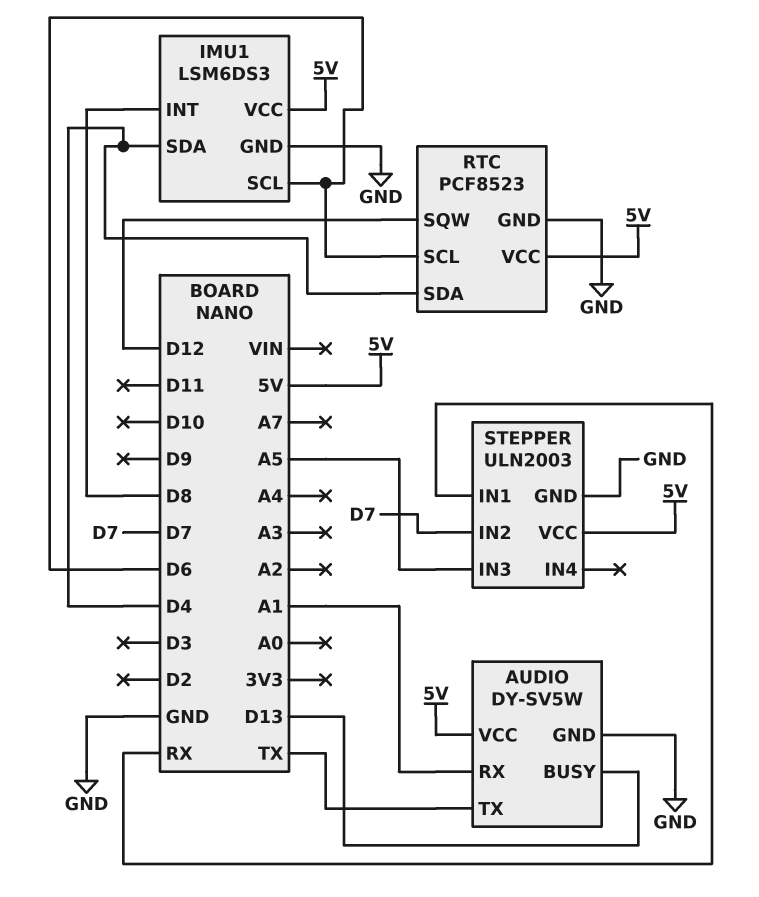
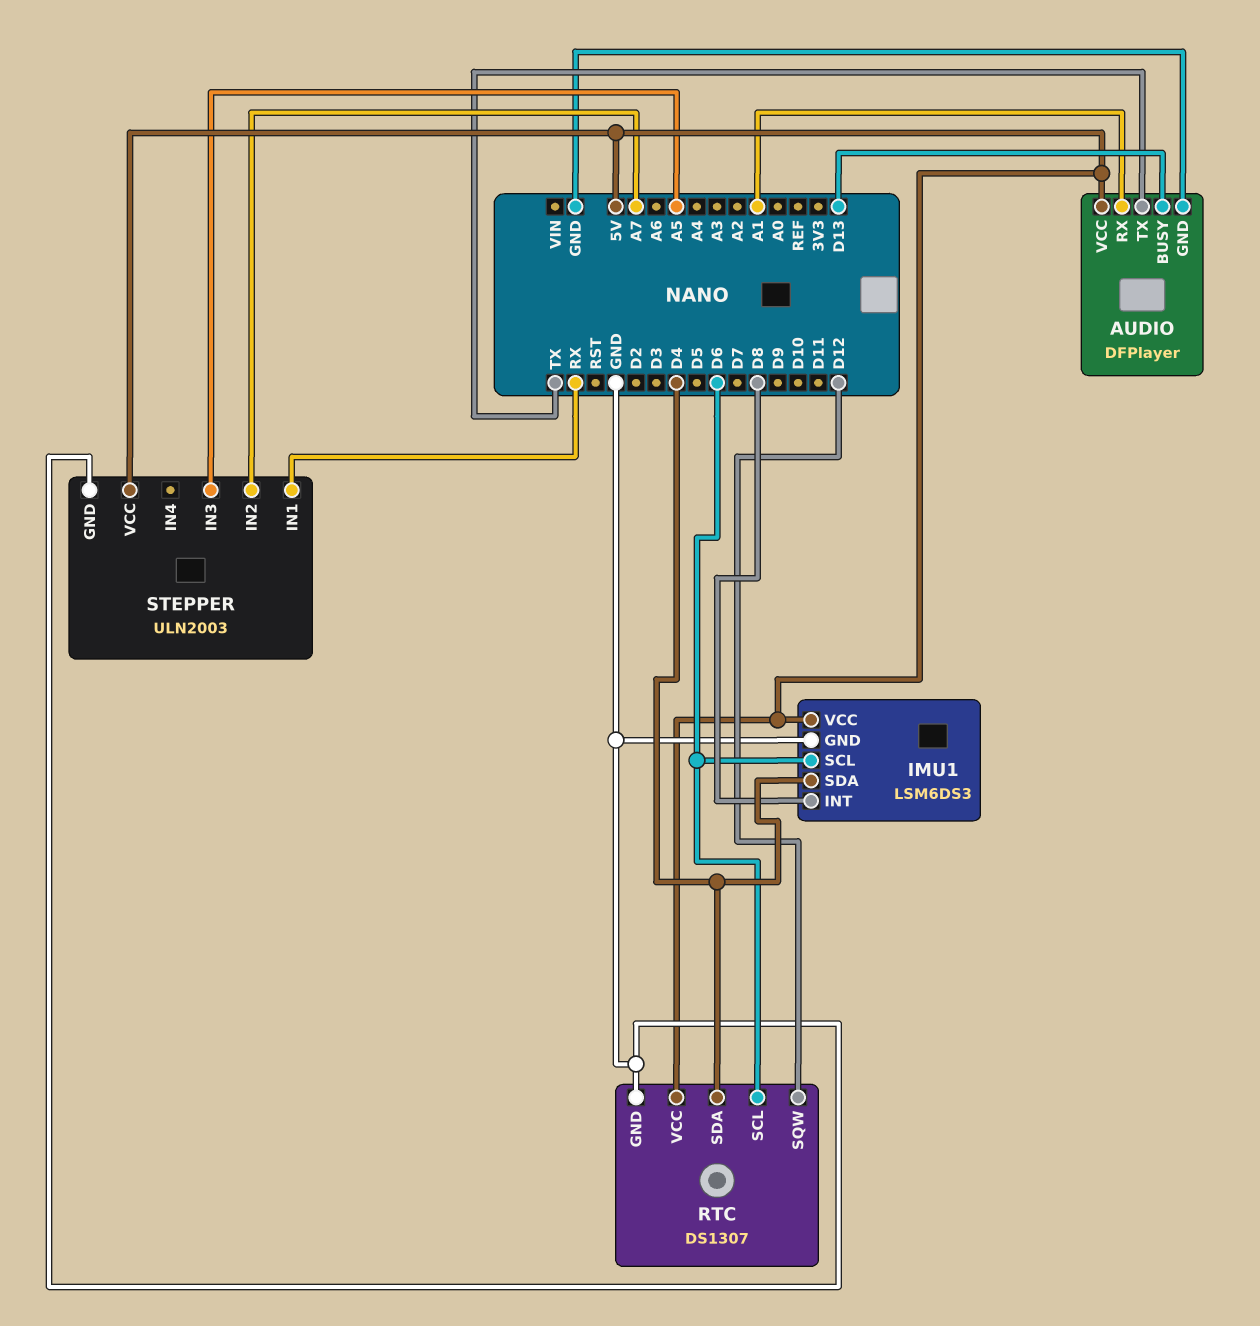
AUDIO: DY-SV5W -> DFPlayer
RTC: PCF8523 -> DS1307
STEPPER pin IN2: D7 -> A7

